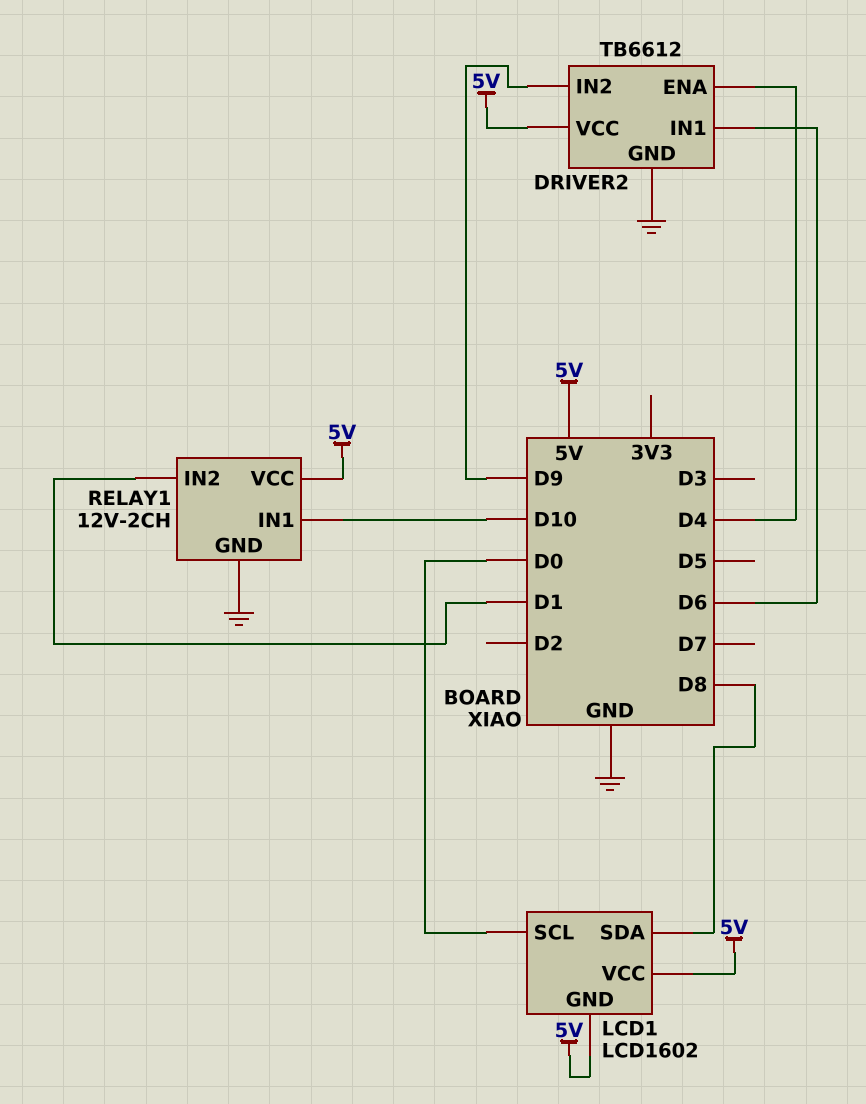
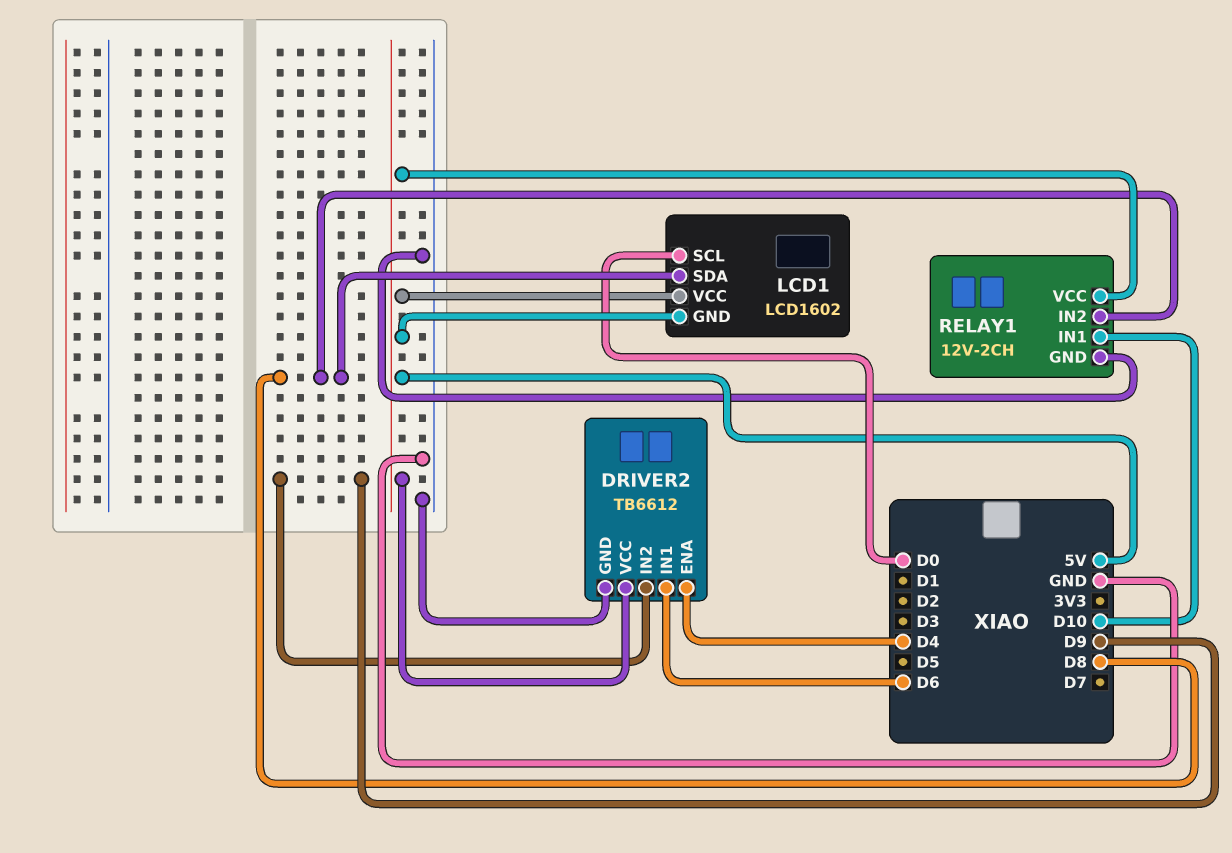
RELAY1 pin IN2: D1 -> D8

